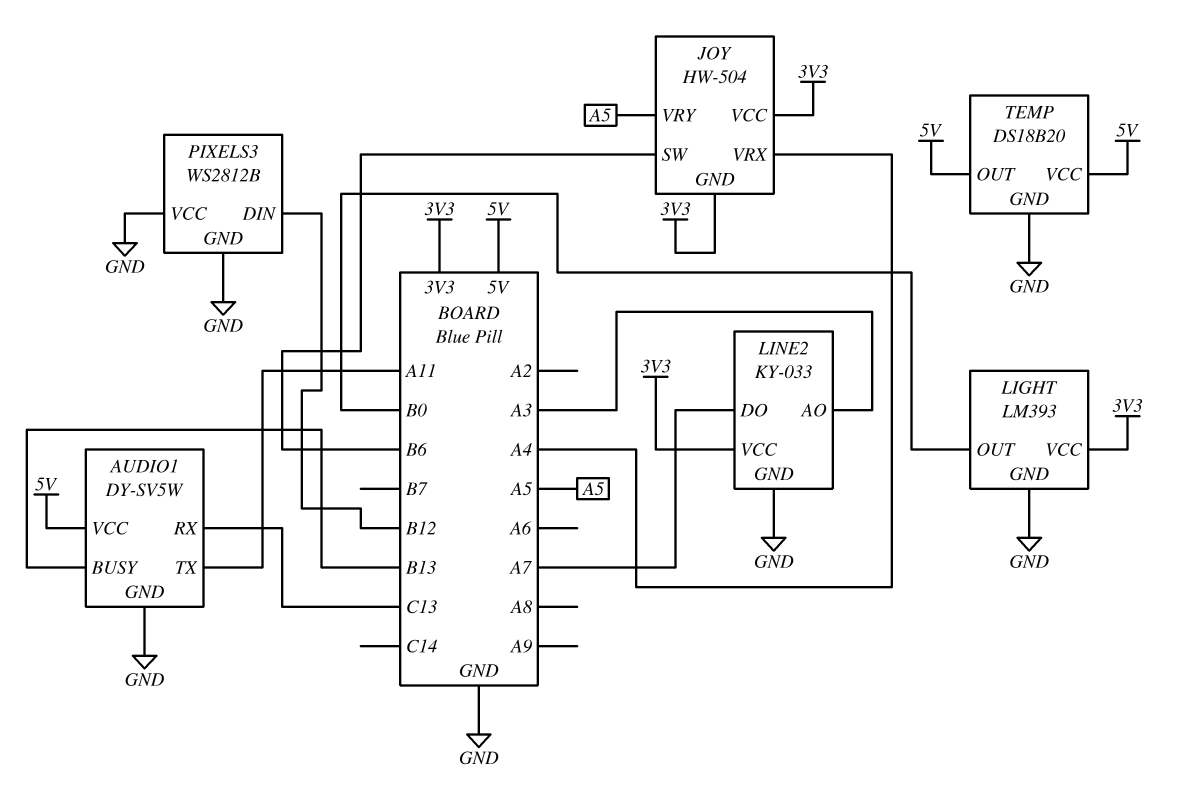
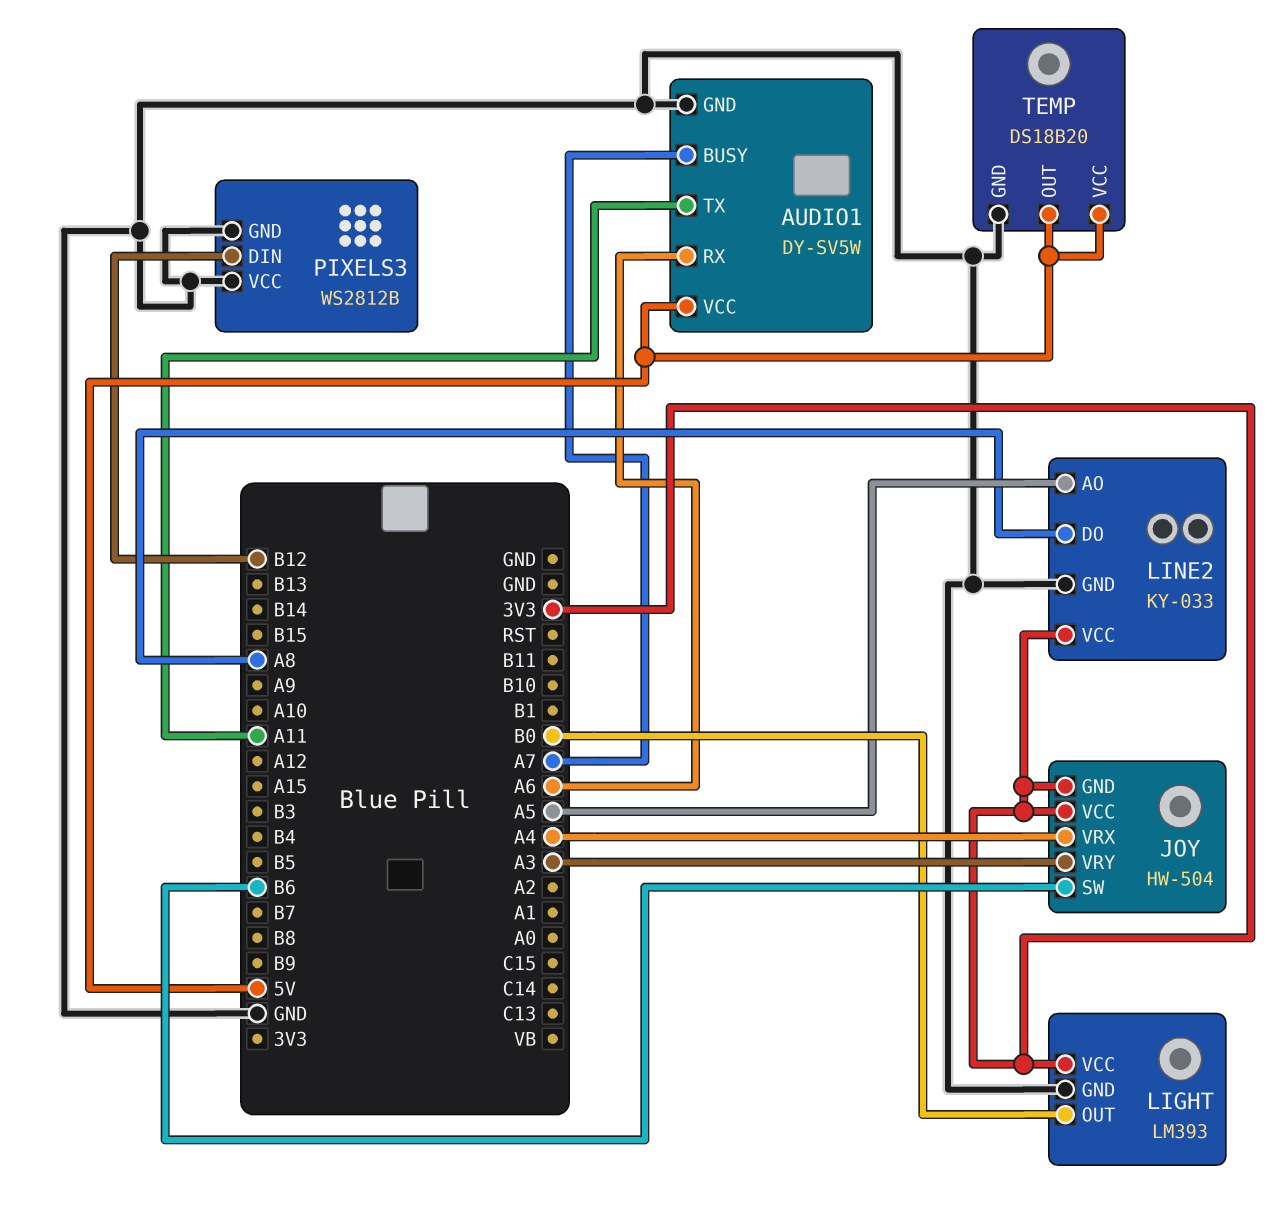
AUDIO1 pin BUSY: B13 -> A7
AUDIO1 pin RX: C13 -> A6
JOY pin VRY: A5 -> A3
LINE2 pin AO: A3 -> A5
LINE2 pin DO: A7 -> A8

